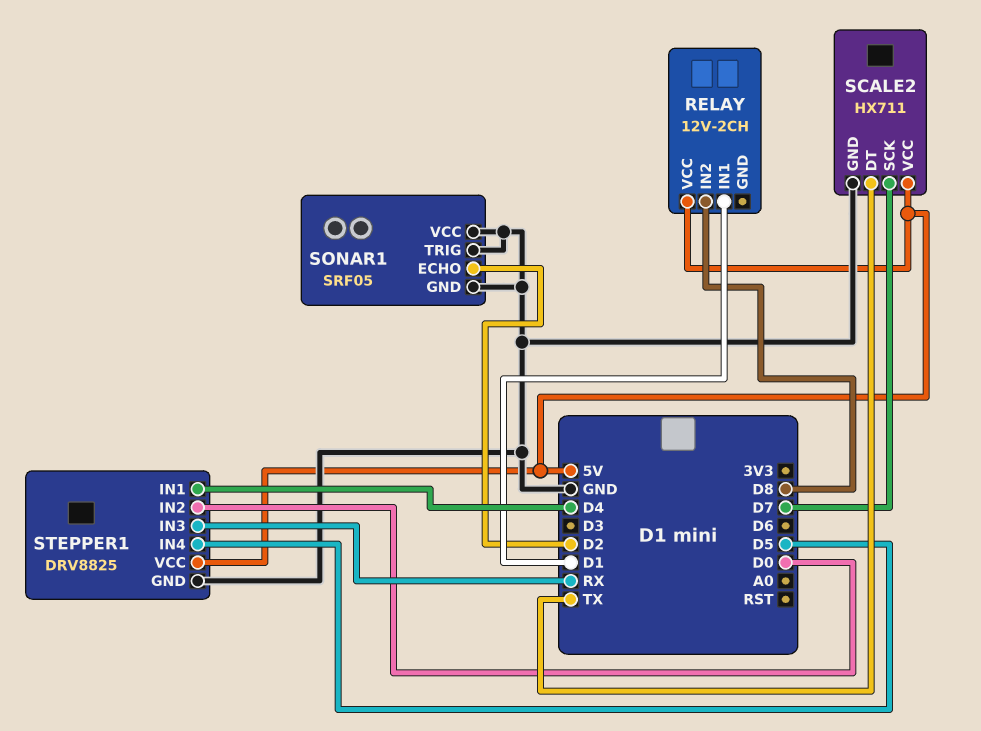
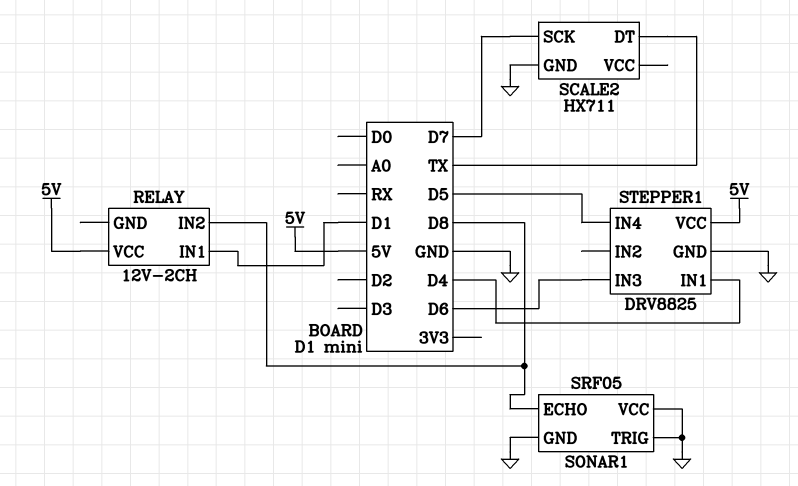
SCALE2 pin VCC: 5V -> none
SONAR1 pin ECHO: D2 -> D8
STEPPER1 pin IN2: D0 -> none
STEPPER1 pin IN3: RX -> D6

